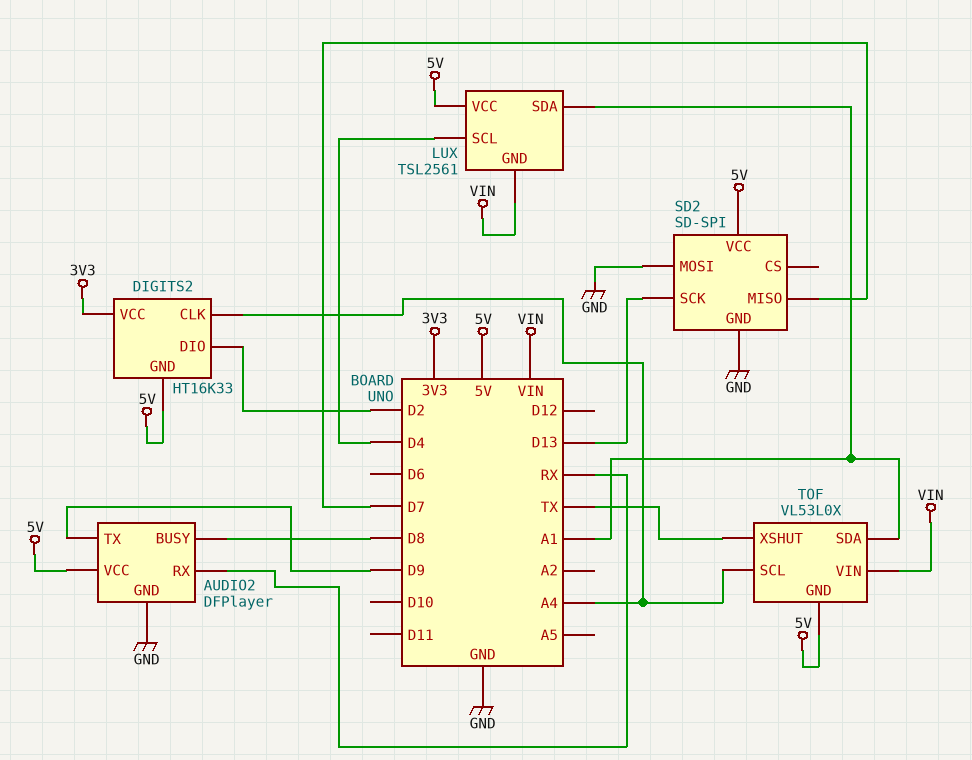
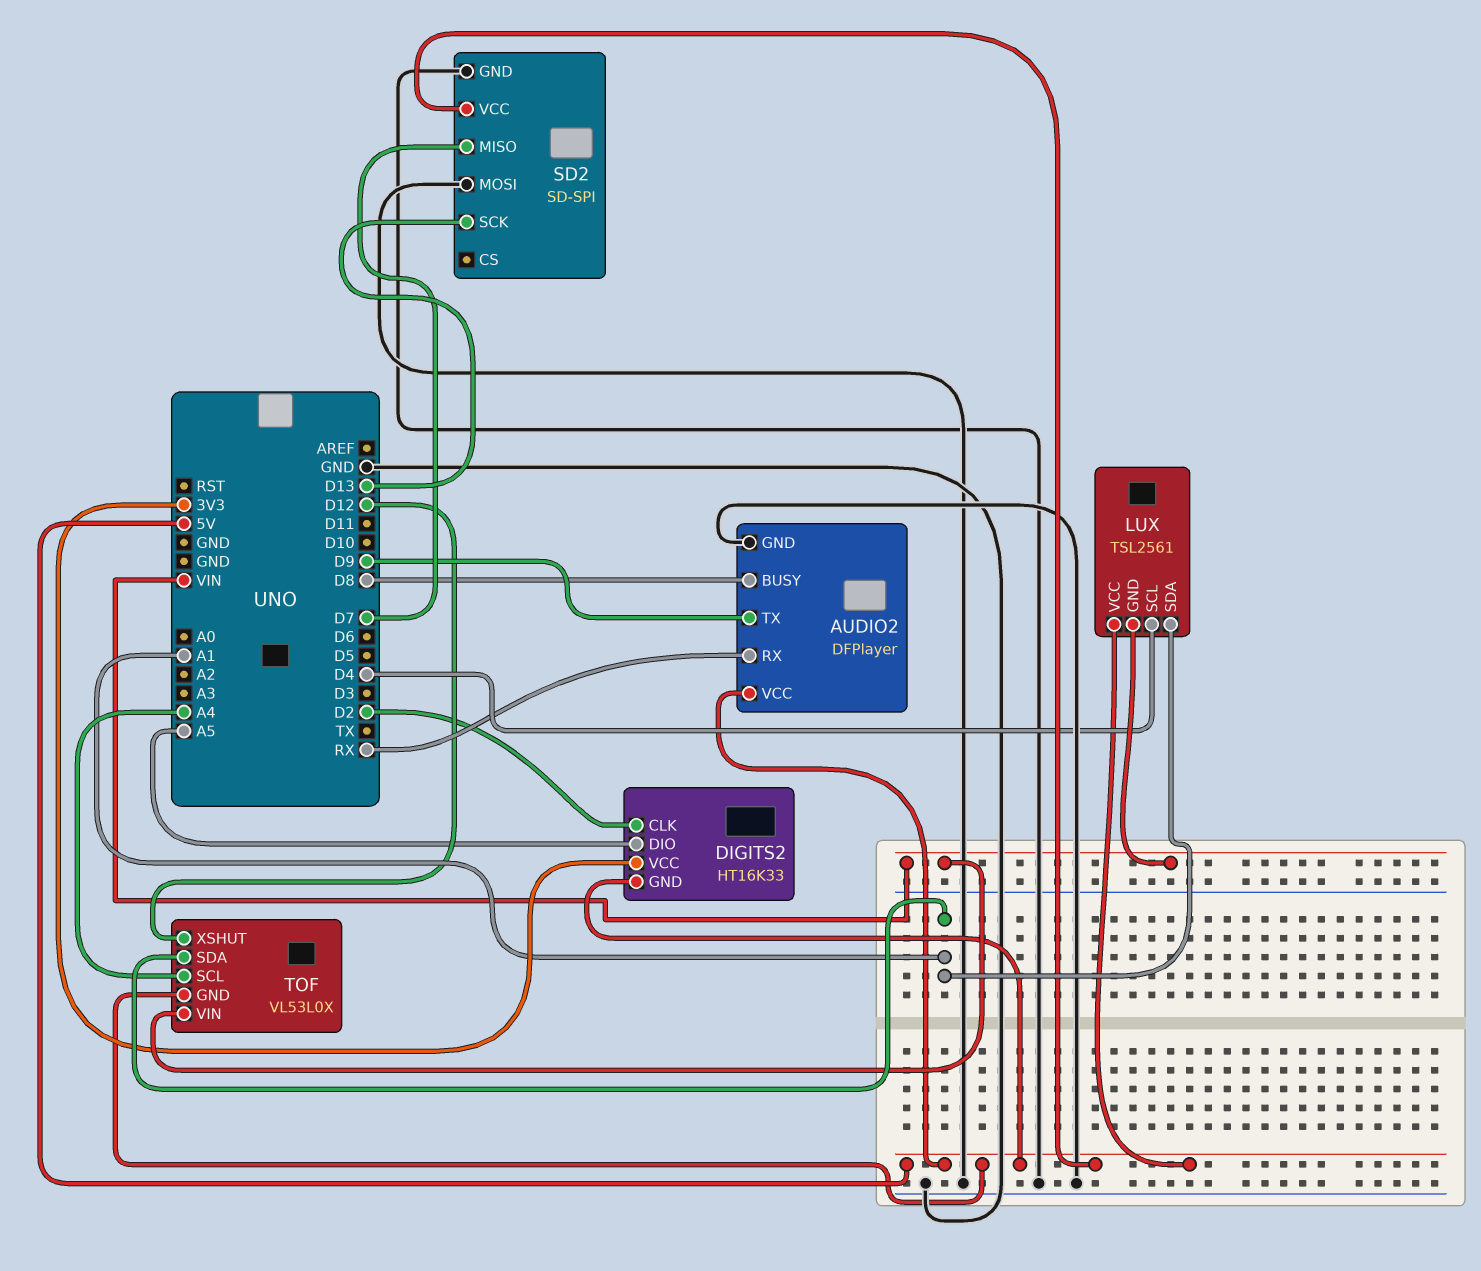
DIGITS2 pin CLK: A4 -> D2
DIGITS2 pin DIO: D2 -> A5
TOF pin XSHUT: TX -> D12

